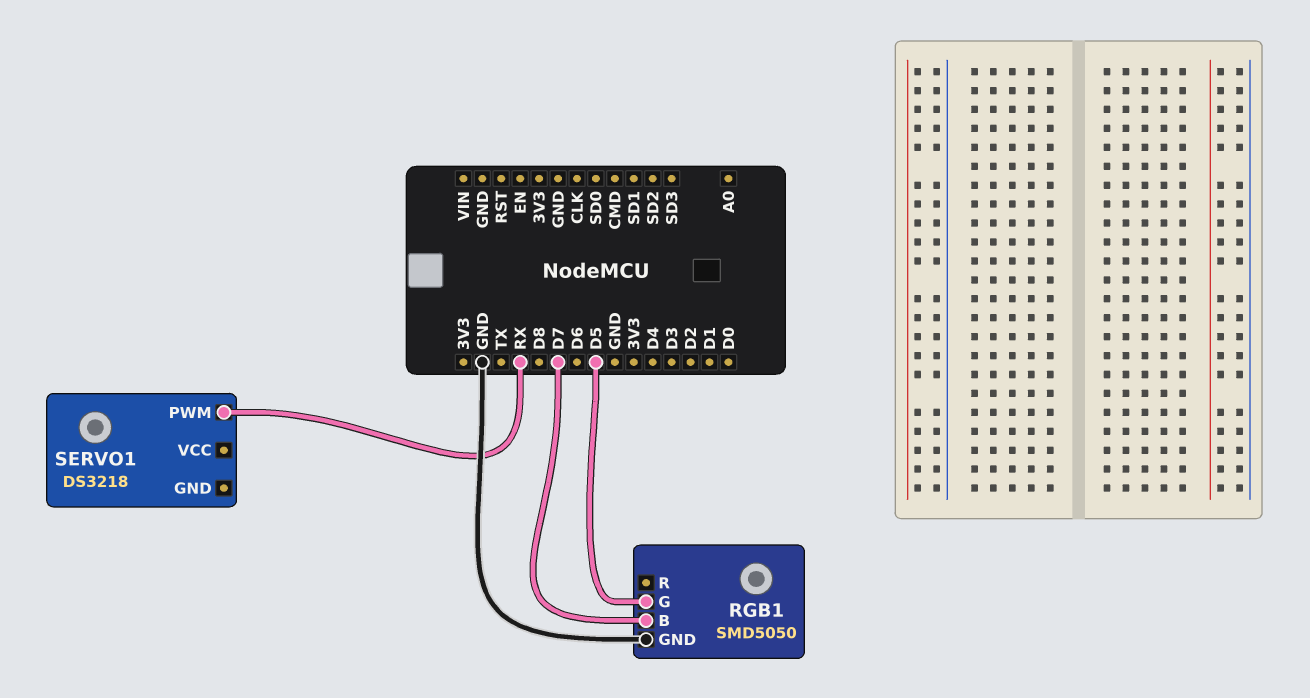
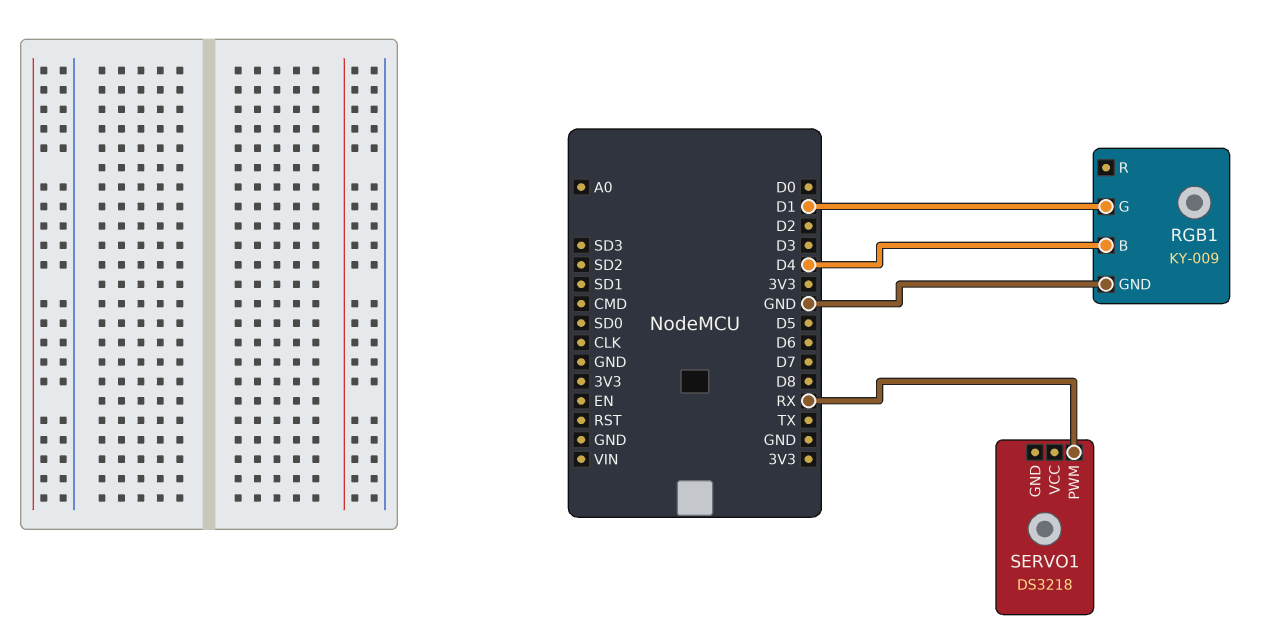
RGB1: SMD5050 -> KY-009
RGB1 pin B: D7 -> D4
RGB1 pin G: D5 -> D1

